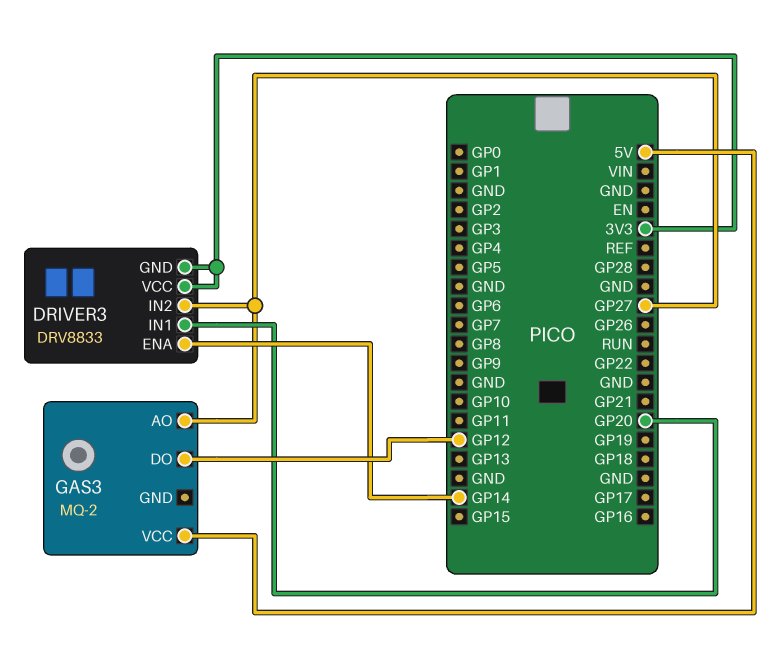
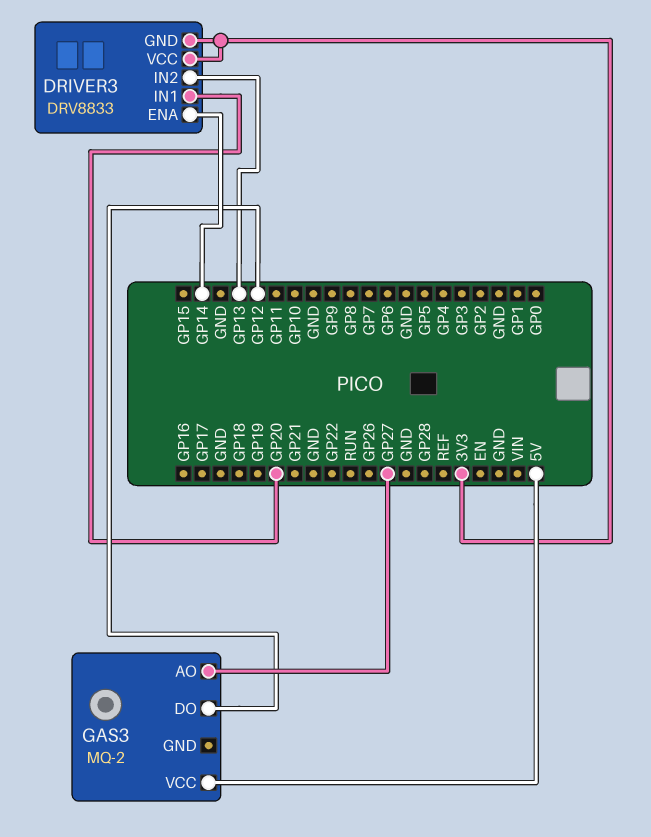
DRIVER3 pin IN2: GP27 -> GP13

